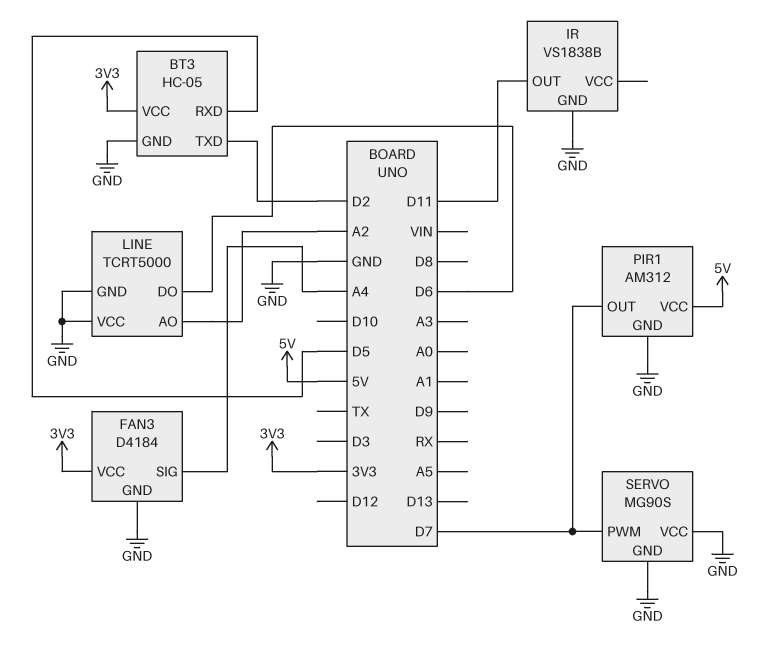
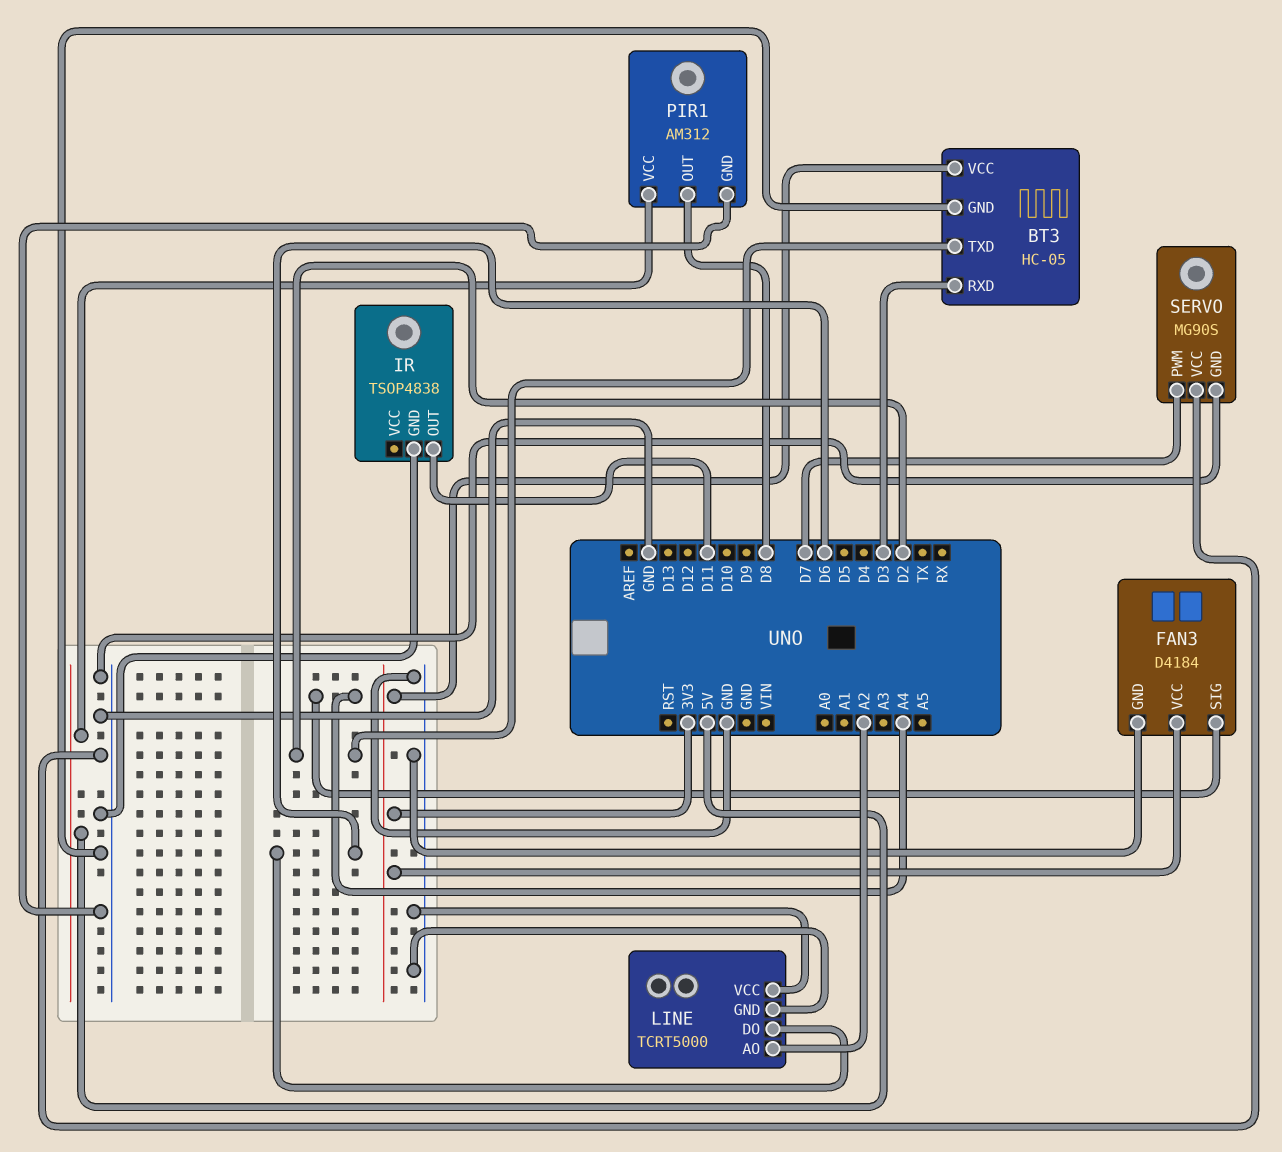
BT3 pin RXD: D5 -> D3
IR: VS1838B -> TSOP4838
PIR1 pin OUT: D7 -> D8

